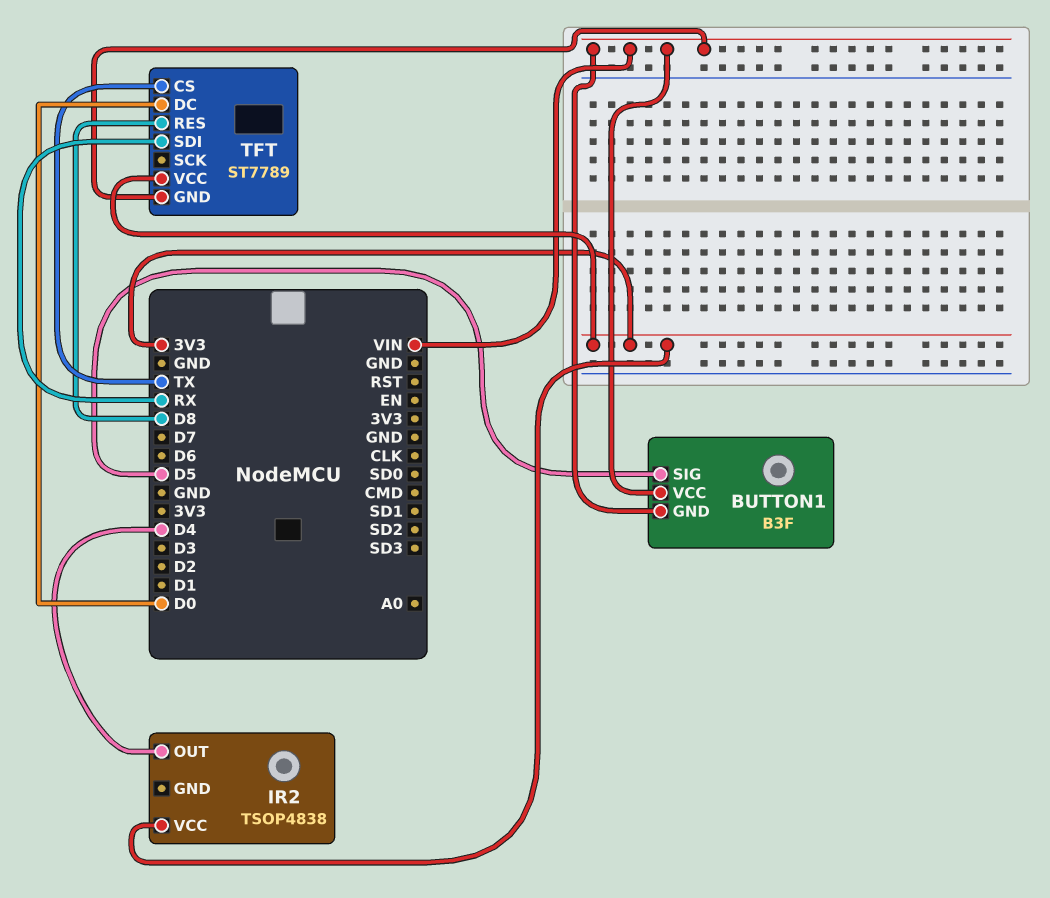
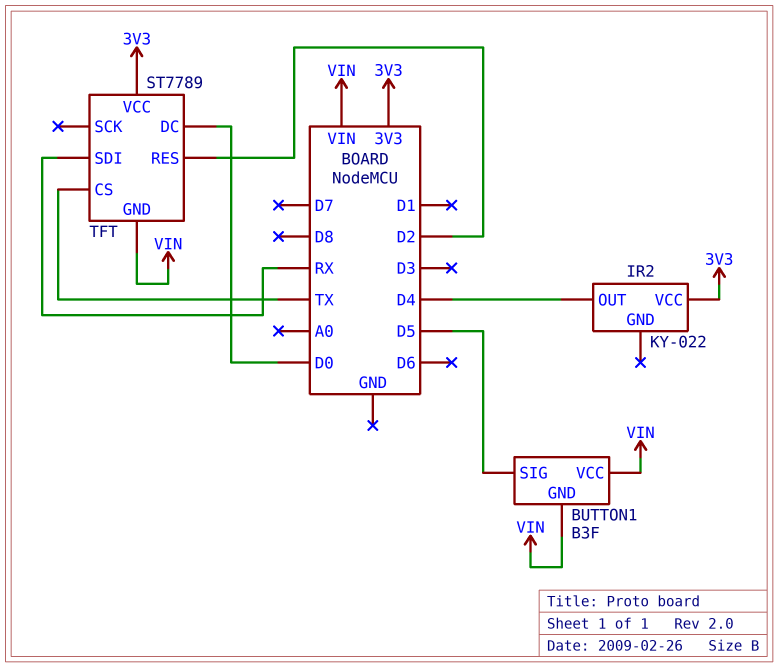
IR2: TSOP4838 -> KY-022
TFT pin RES: D8 -> D2

